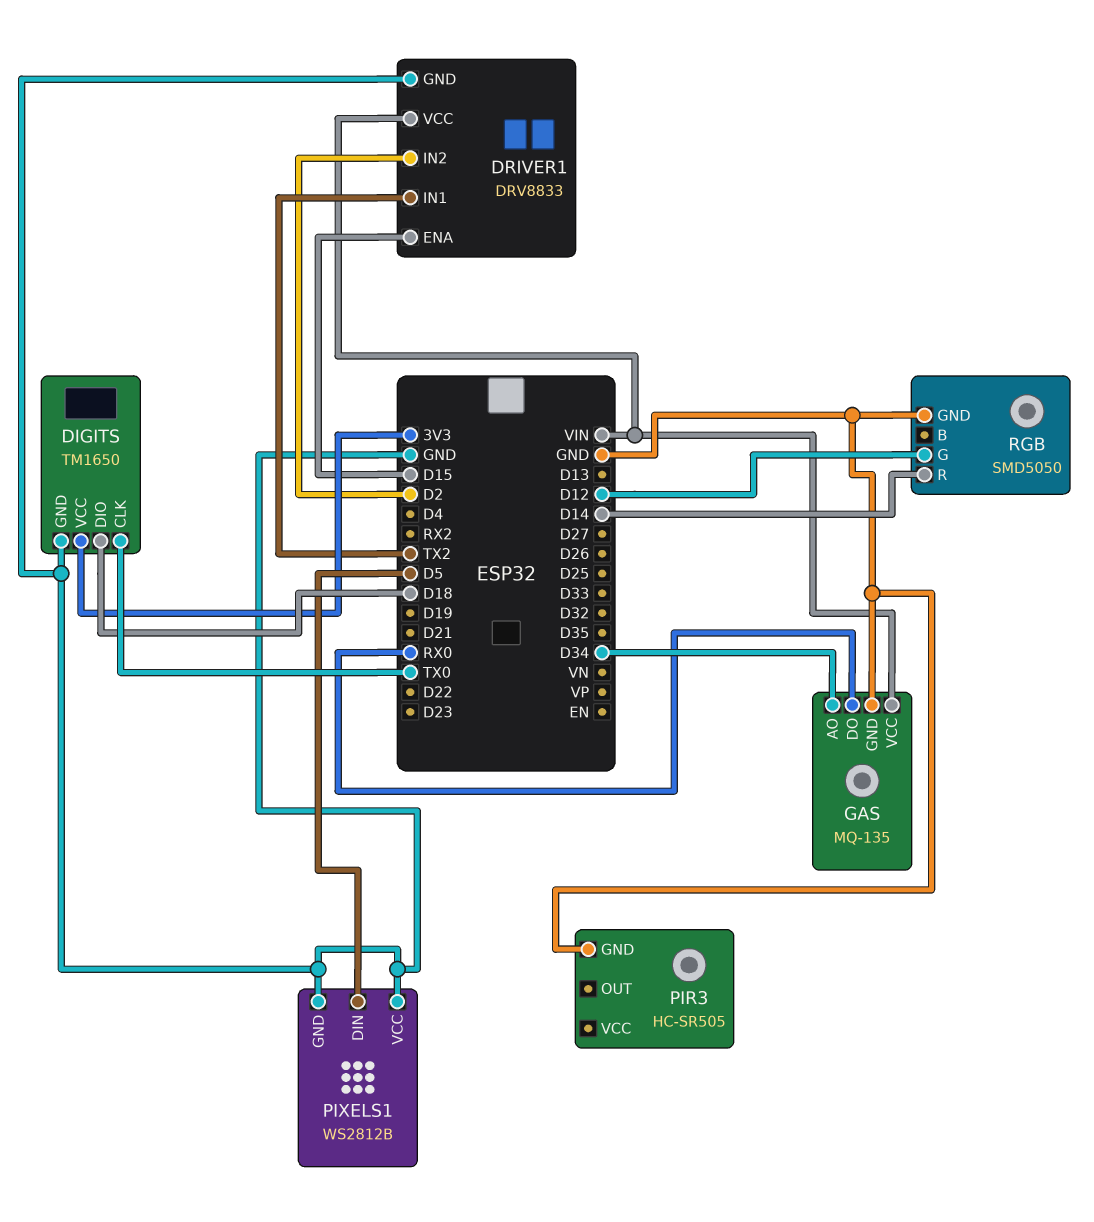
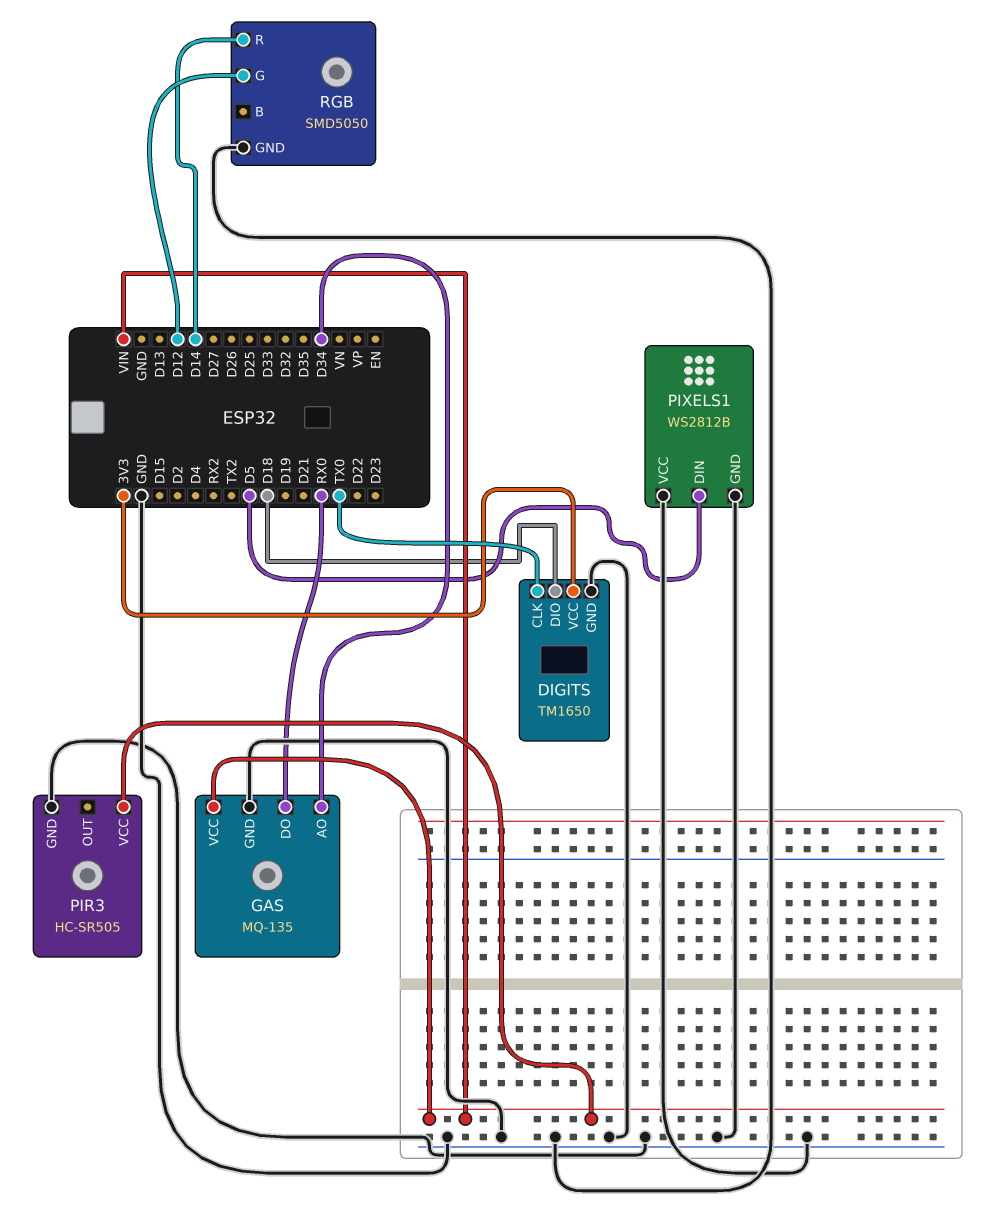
DRIVER1: DRV8833 -> none
DRIVER1 pin ENA: D15 -> none
DRIVER1 pin GND: GND -> none
DRIVER1 pin IN1: TX2 -> none
DRIVER1 pin IN2: D2 -> none
DRIVER1 pin VCC: VIN -> none
PIR3 pin VCC: none -> VIN

